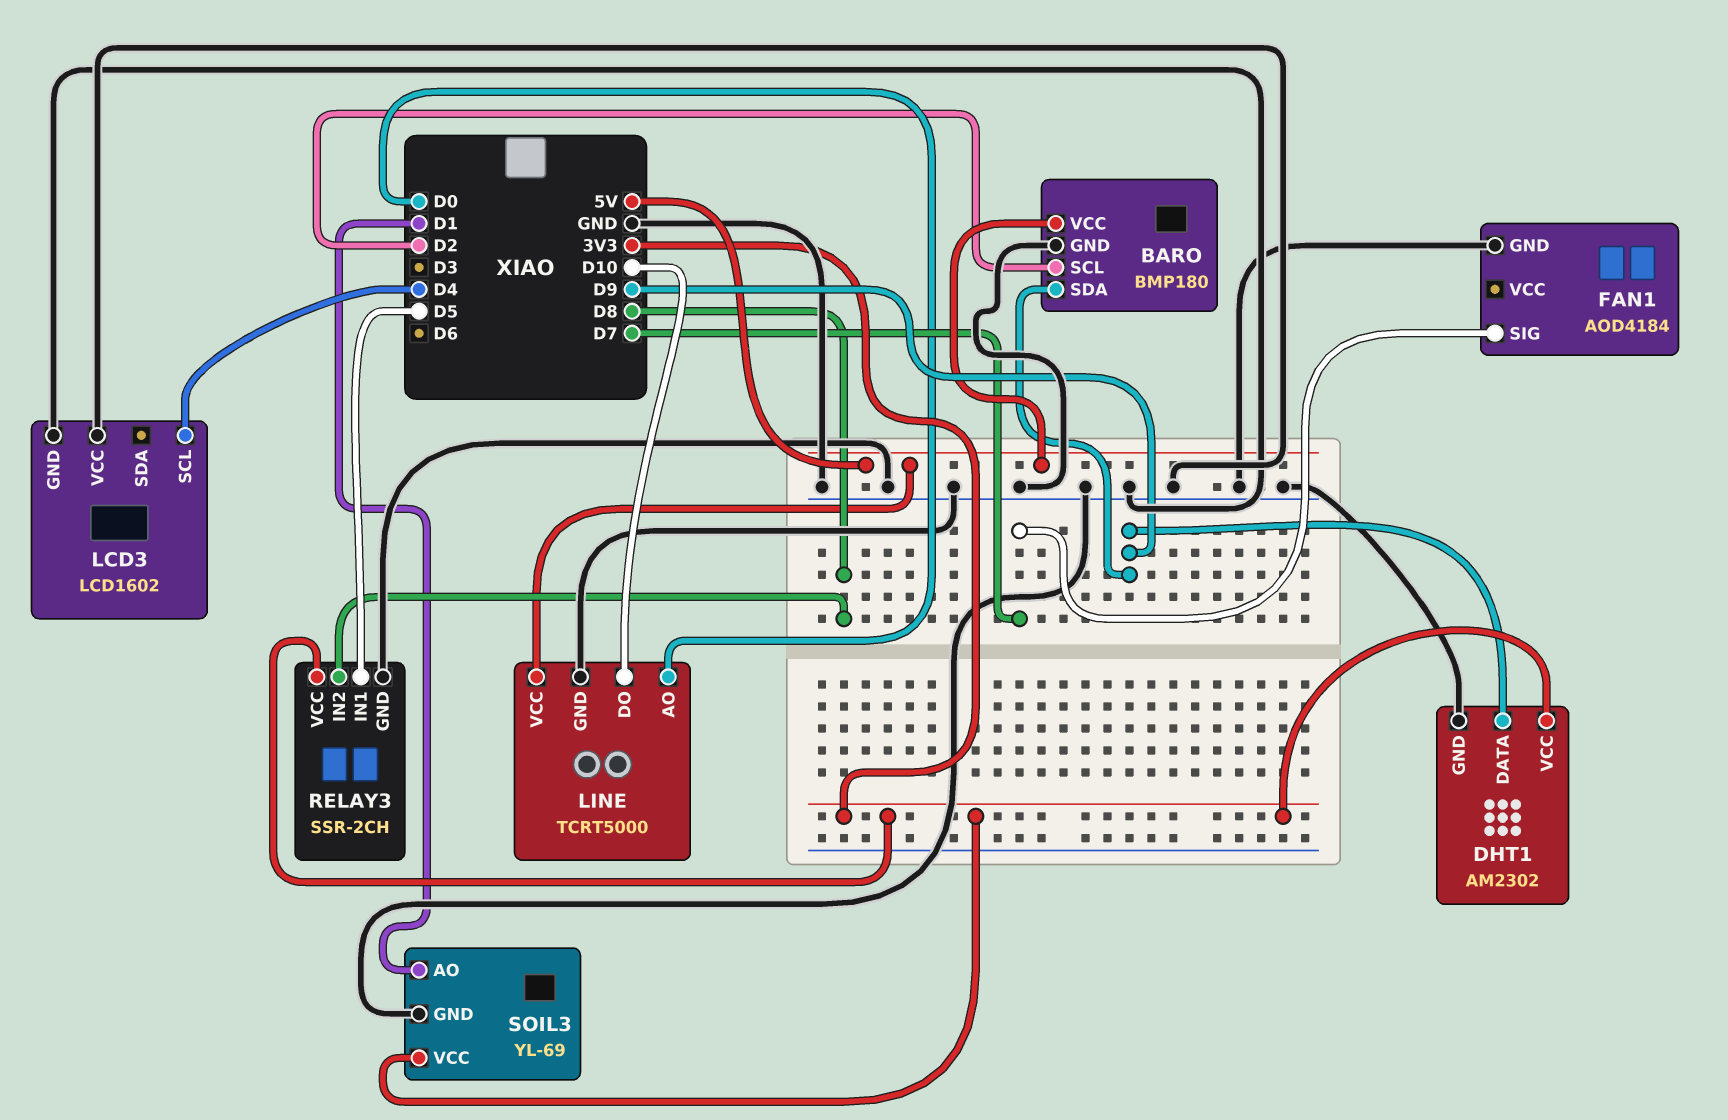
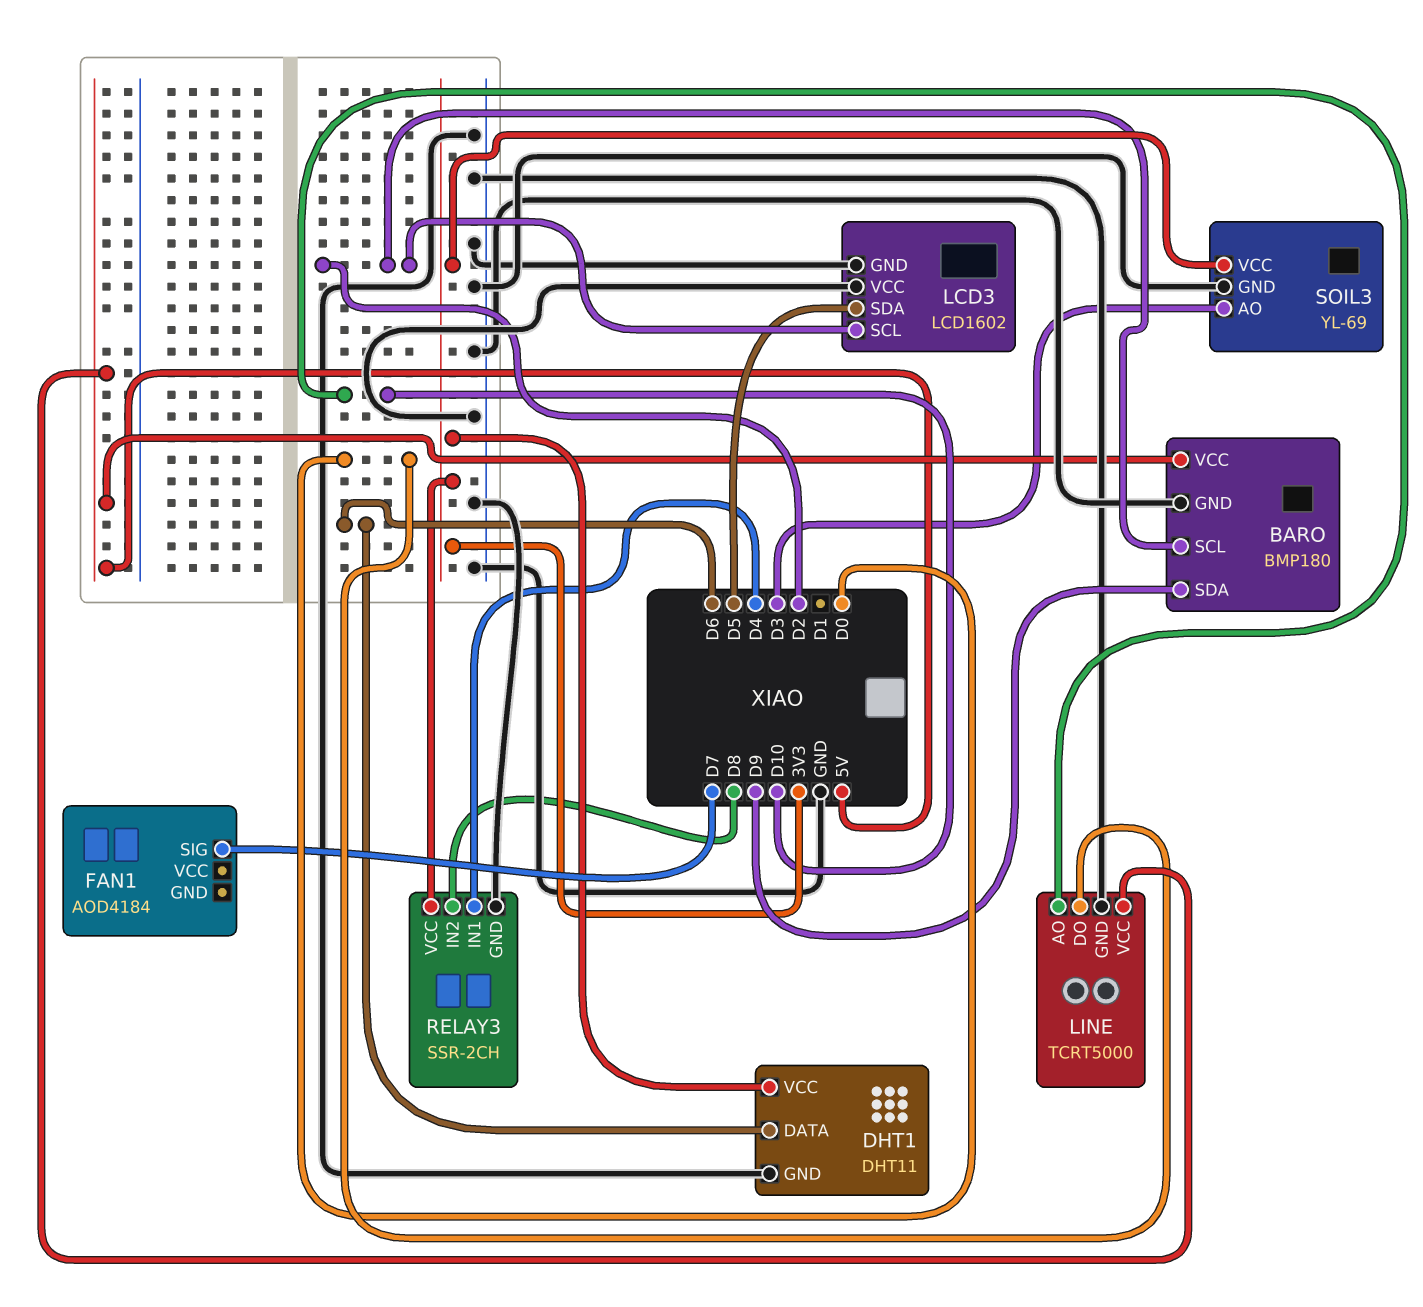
DHT1: AM2302 -> DHT11
DHT1 pin DATA: D9 -> D6
FAN1 pin GND: GND -> none
LCD3 pin SCL: D4 -> D2
LCD3 pin SDA: none -> D5
LINE pin AO: D0 -> D10
LINE pin DO: D10 -> D0
RELAY3 pin IN1: D5 -> D4
SOIL3 pin AO: D1 -> D3

